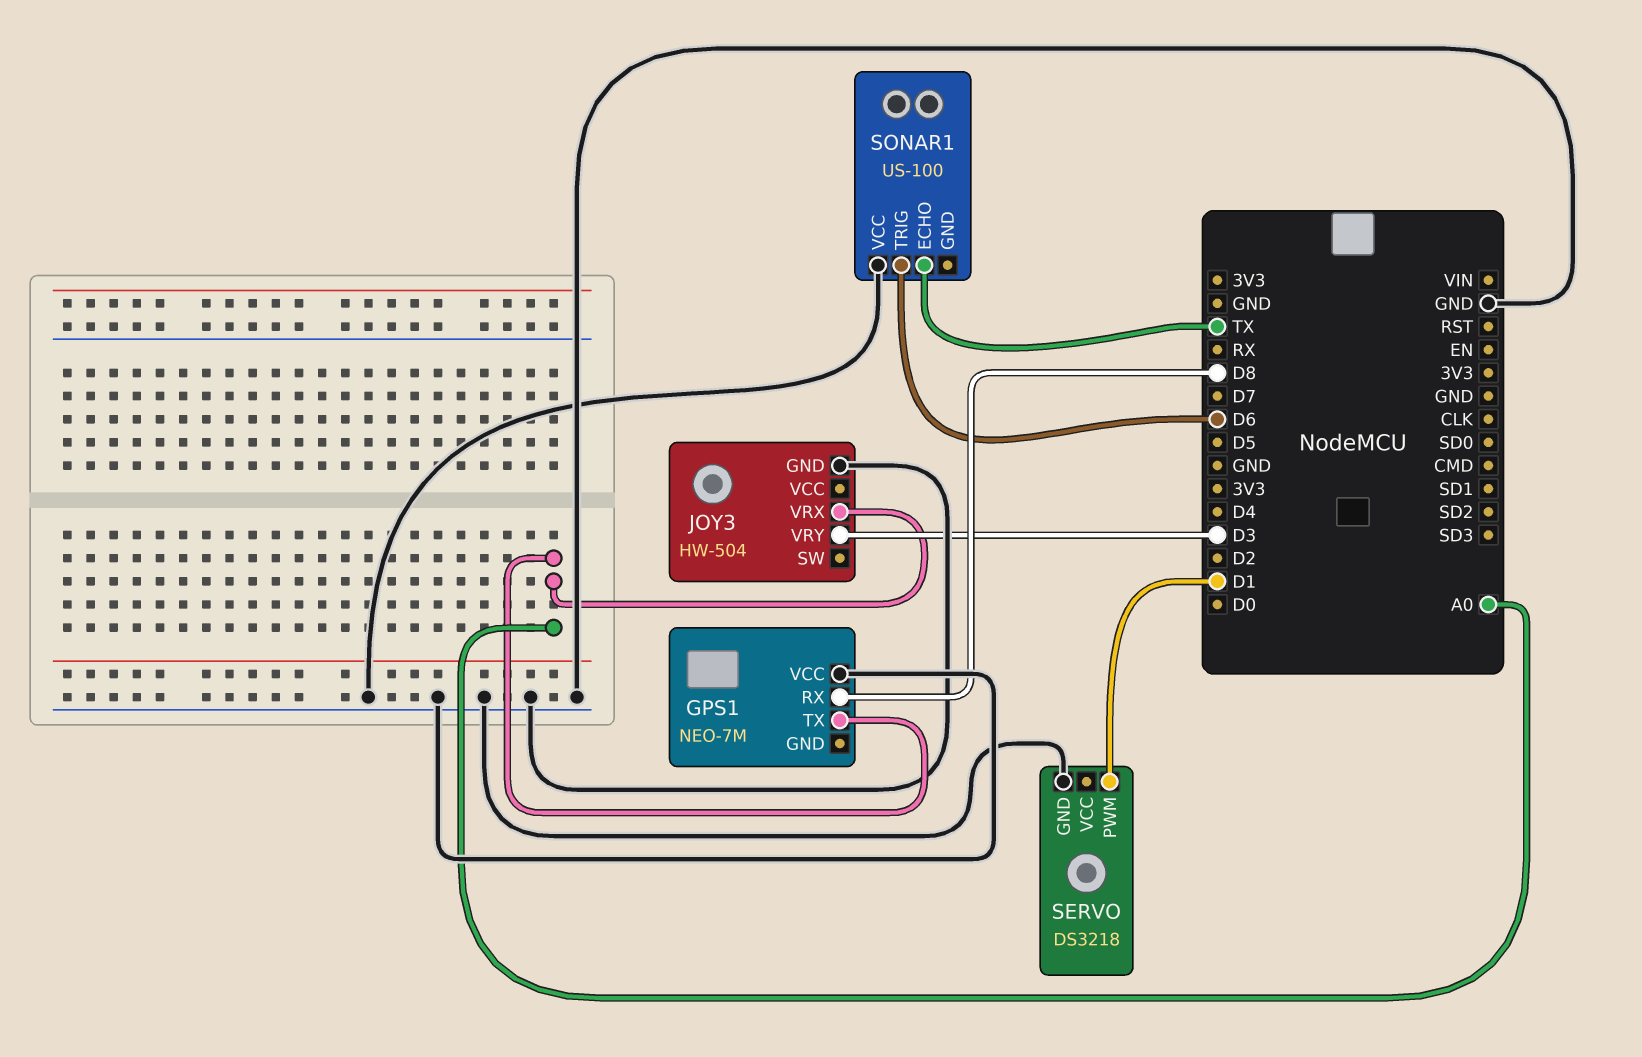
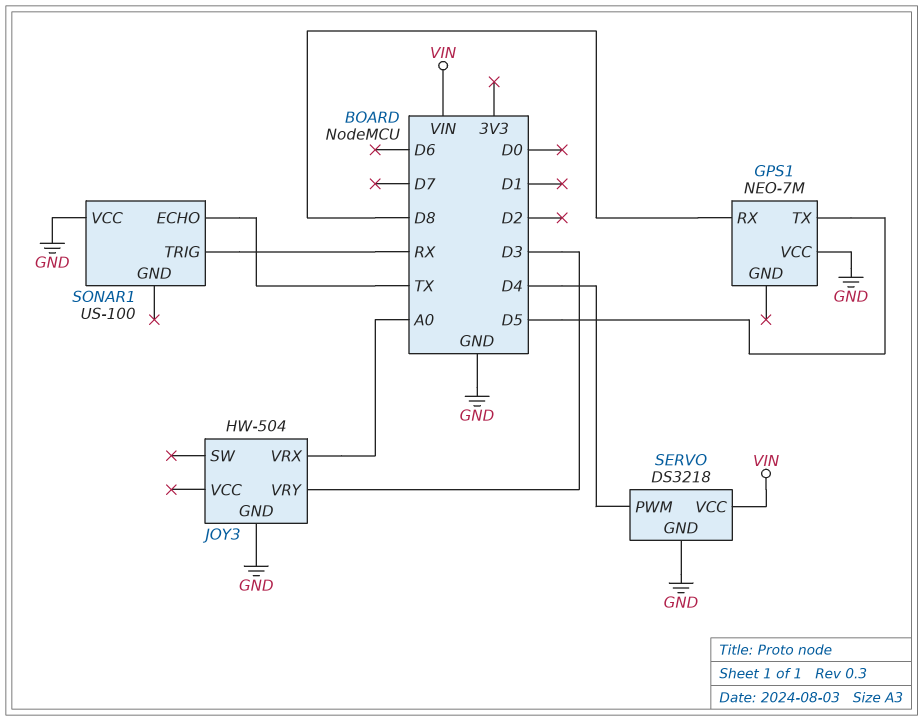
GPS1 pin TX: A0 -> D5
SERVO pin PWM: D1 -> D4
SERVO pin VCC: none -> VIN
SONAR1 pin TRIG: D6 -> RX

